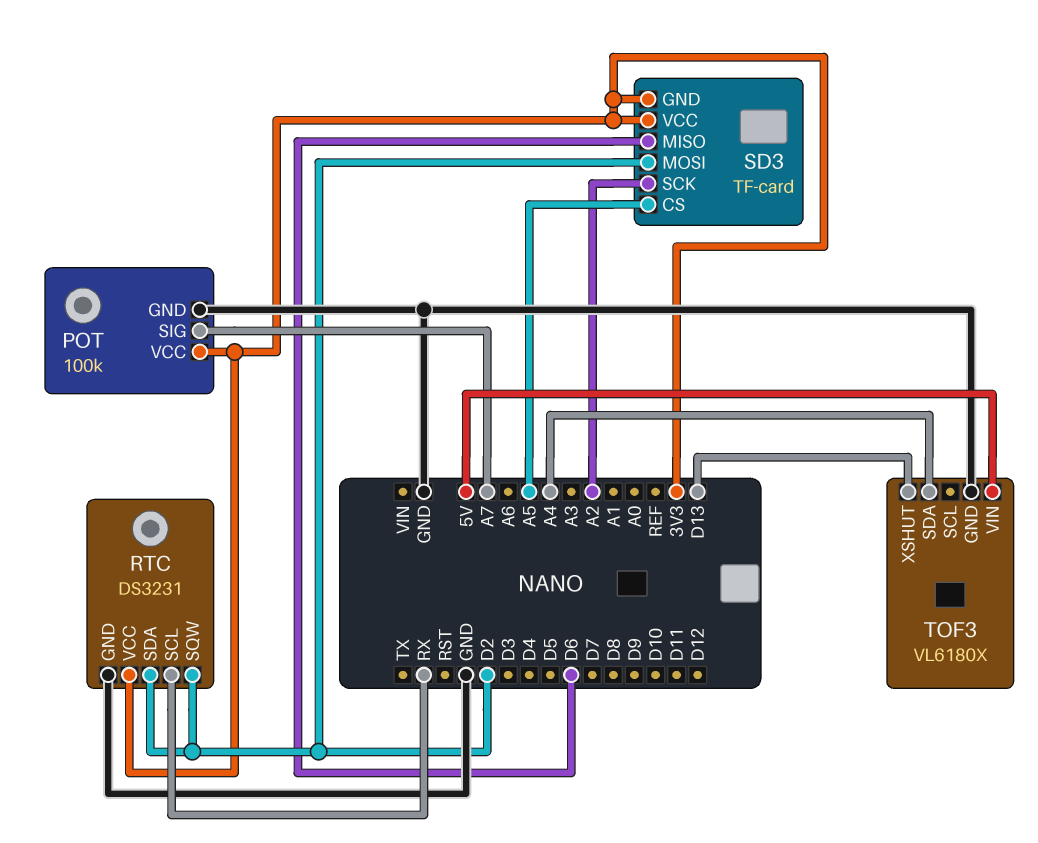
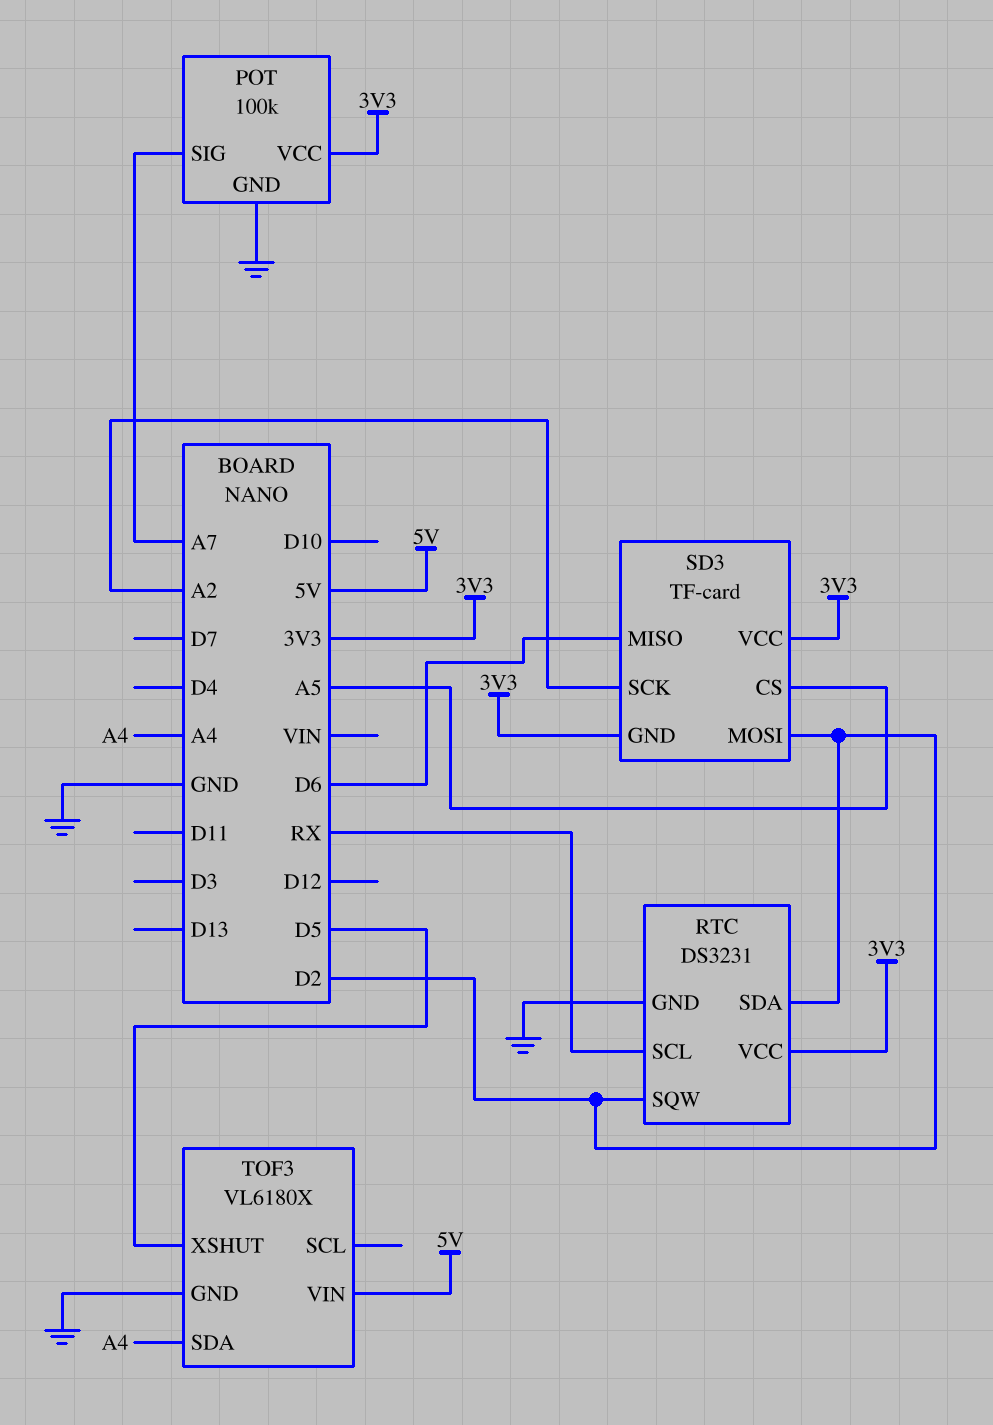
TOF3 pin XSHUT: D13 -> D5

